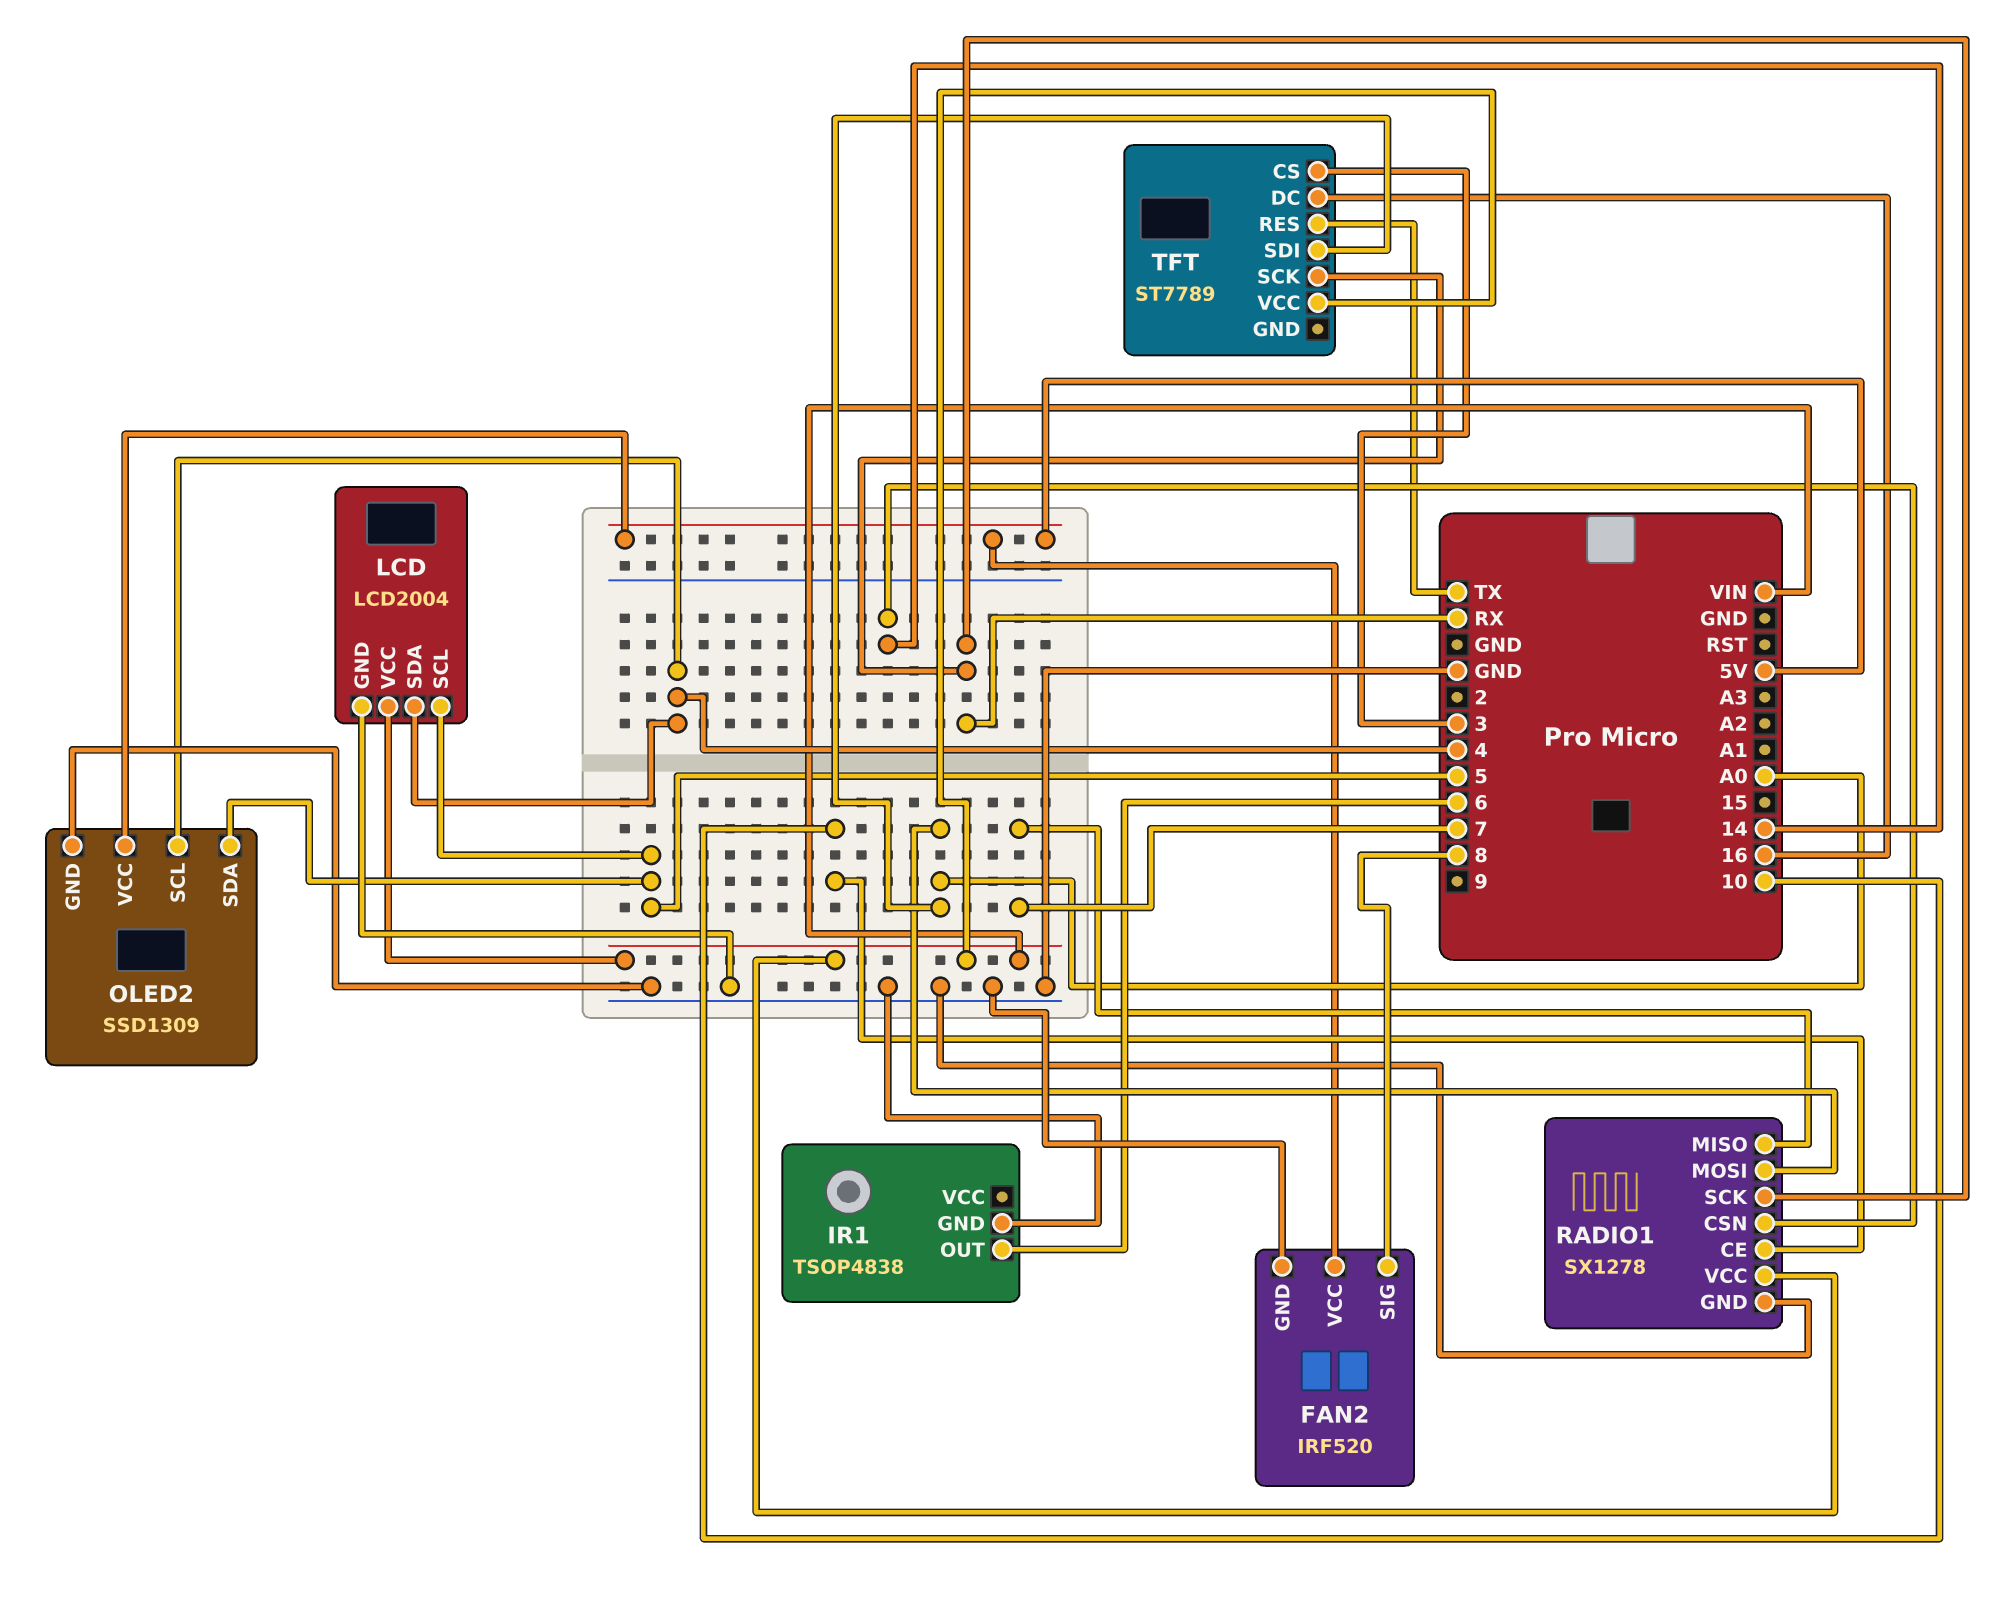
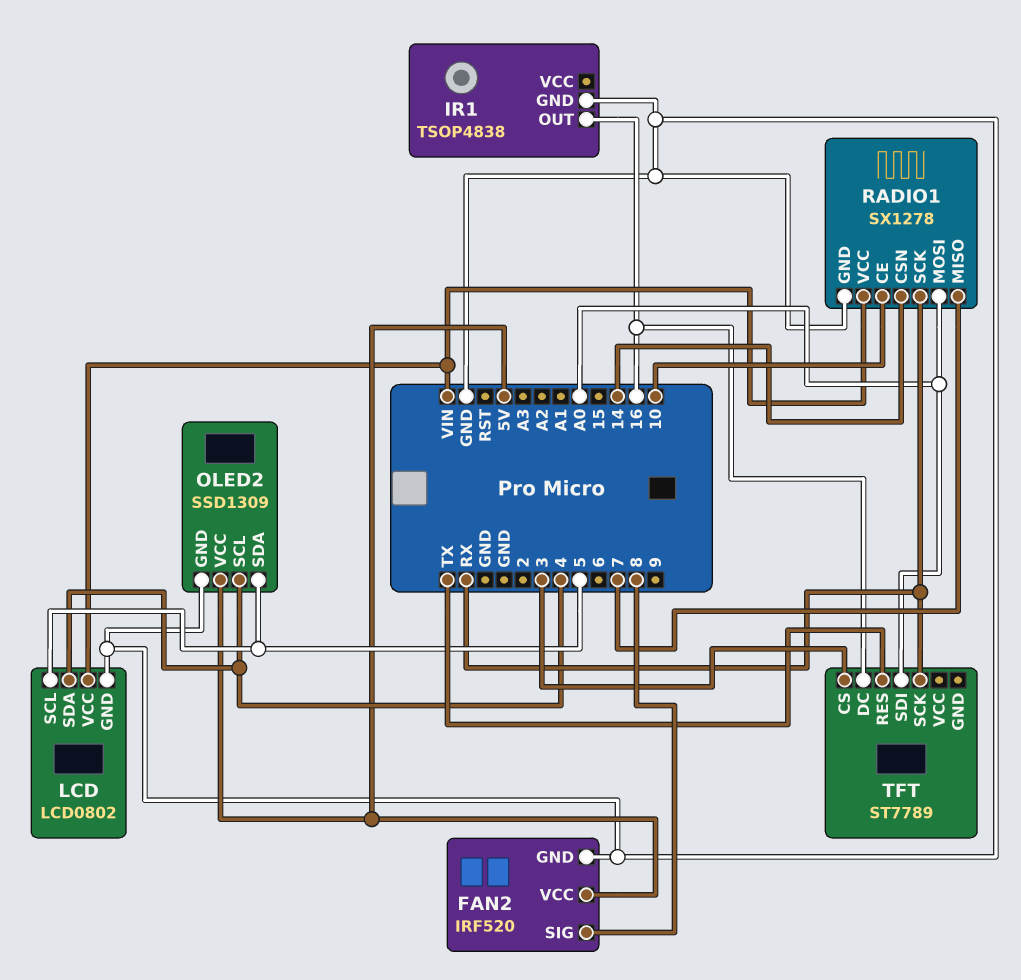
IR1 pin OUT: 6 -> 16
LCD: LCD2004 -> LCD0802
TFT pin VCC: VIN -> none

